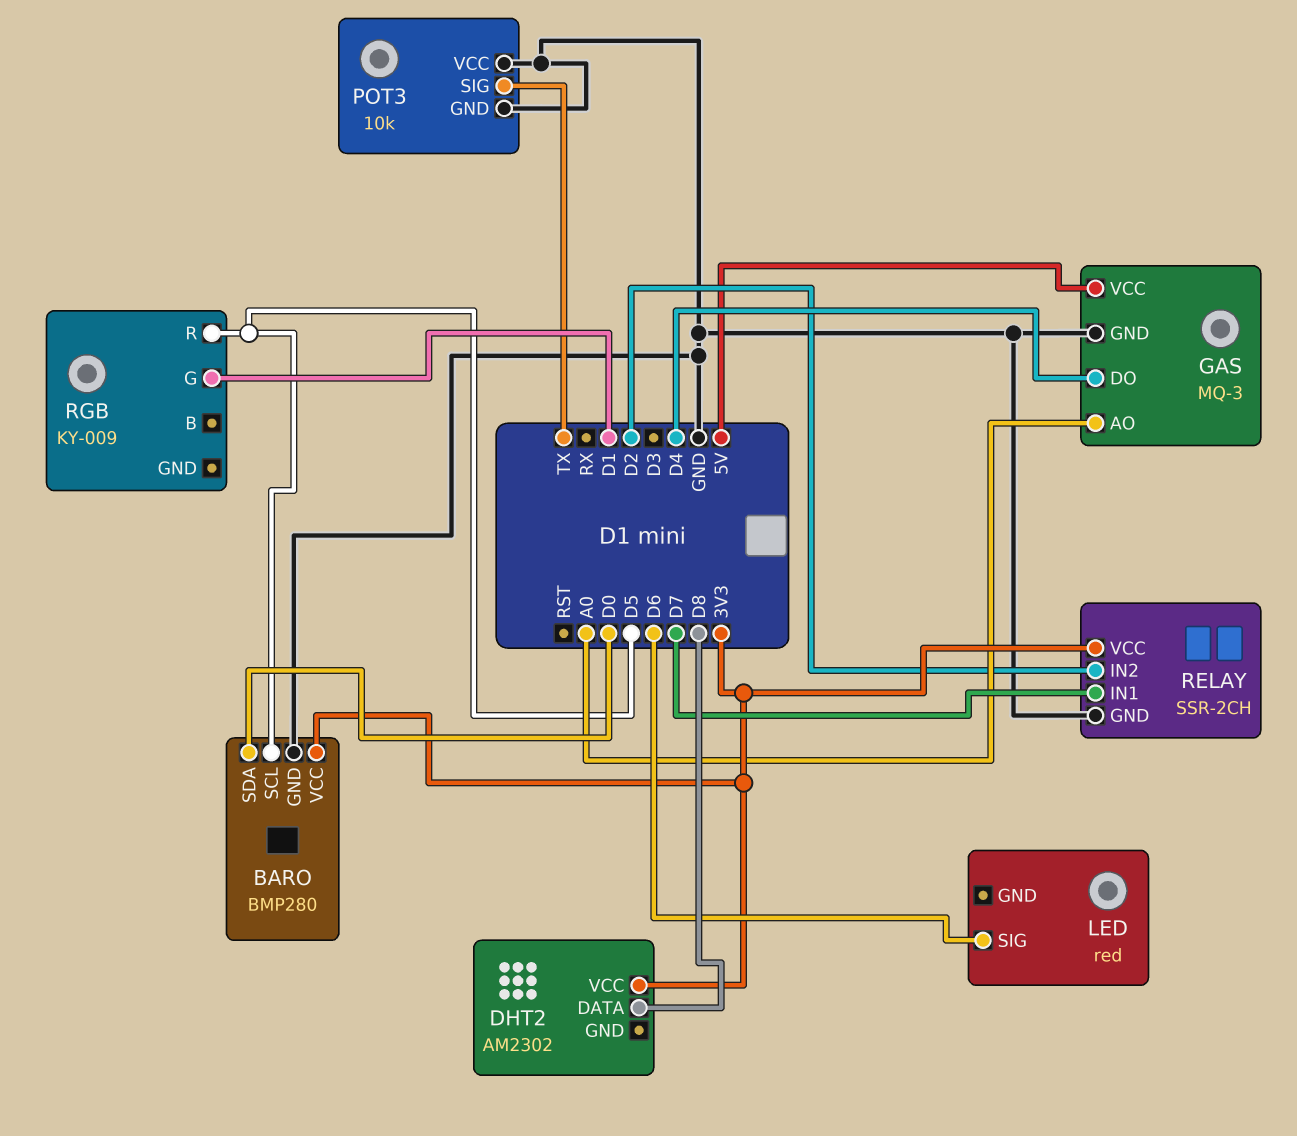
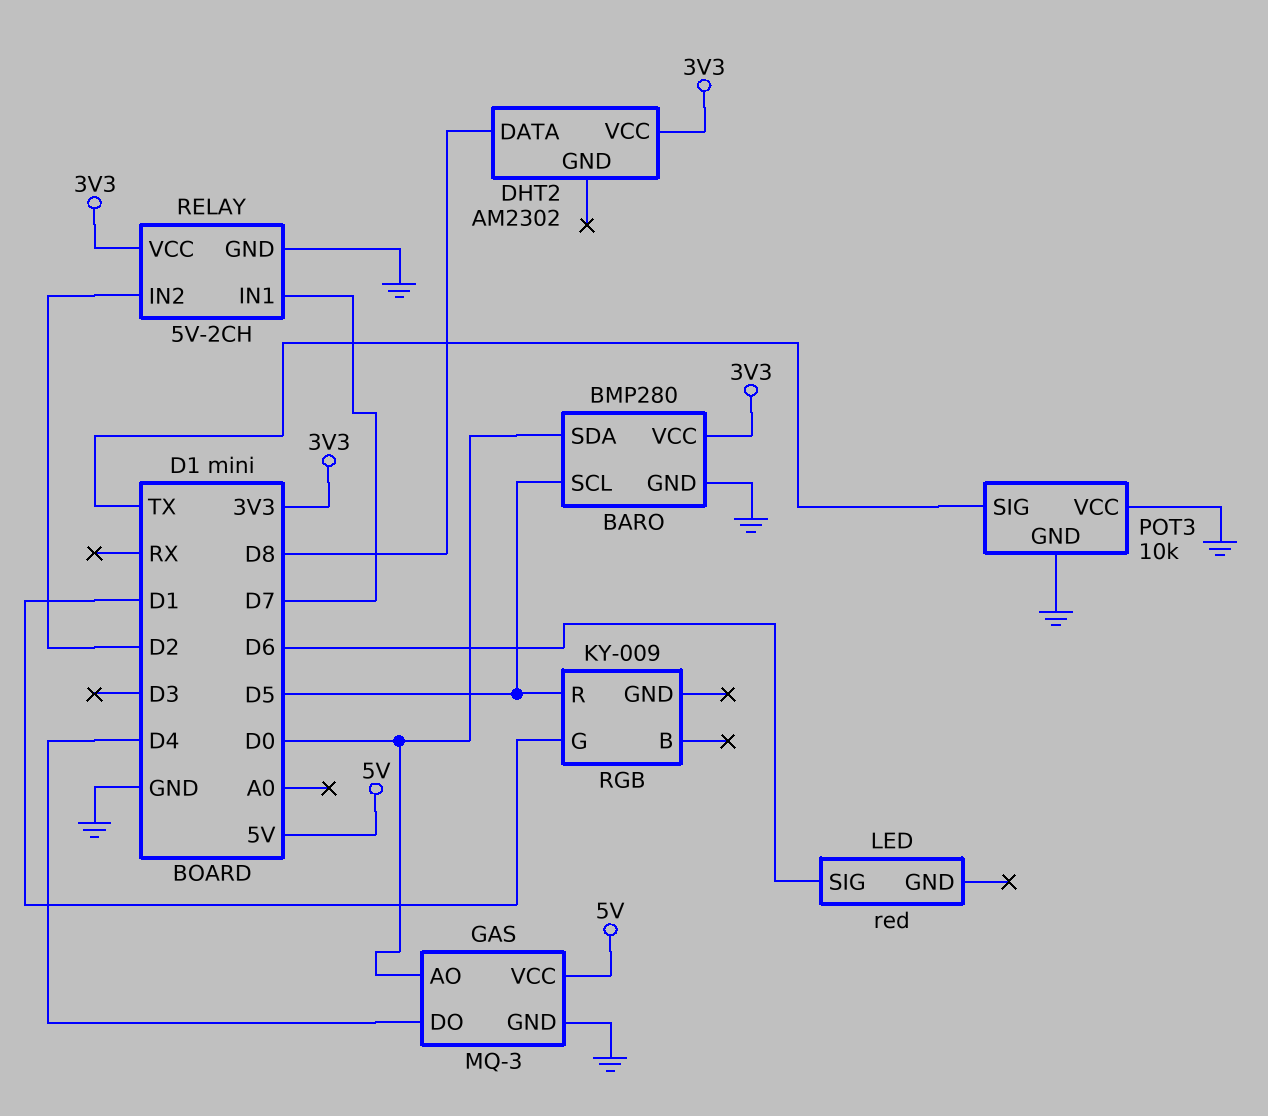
GAS pin AO: A0 -> D0
RELAY: SSR-2CH -> 5V-2CH

